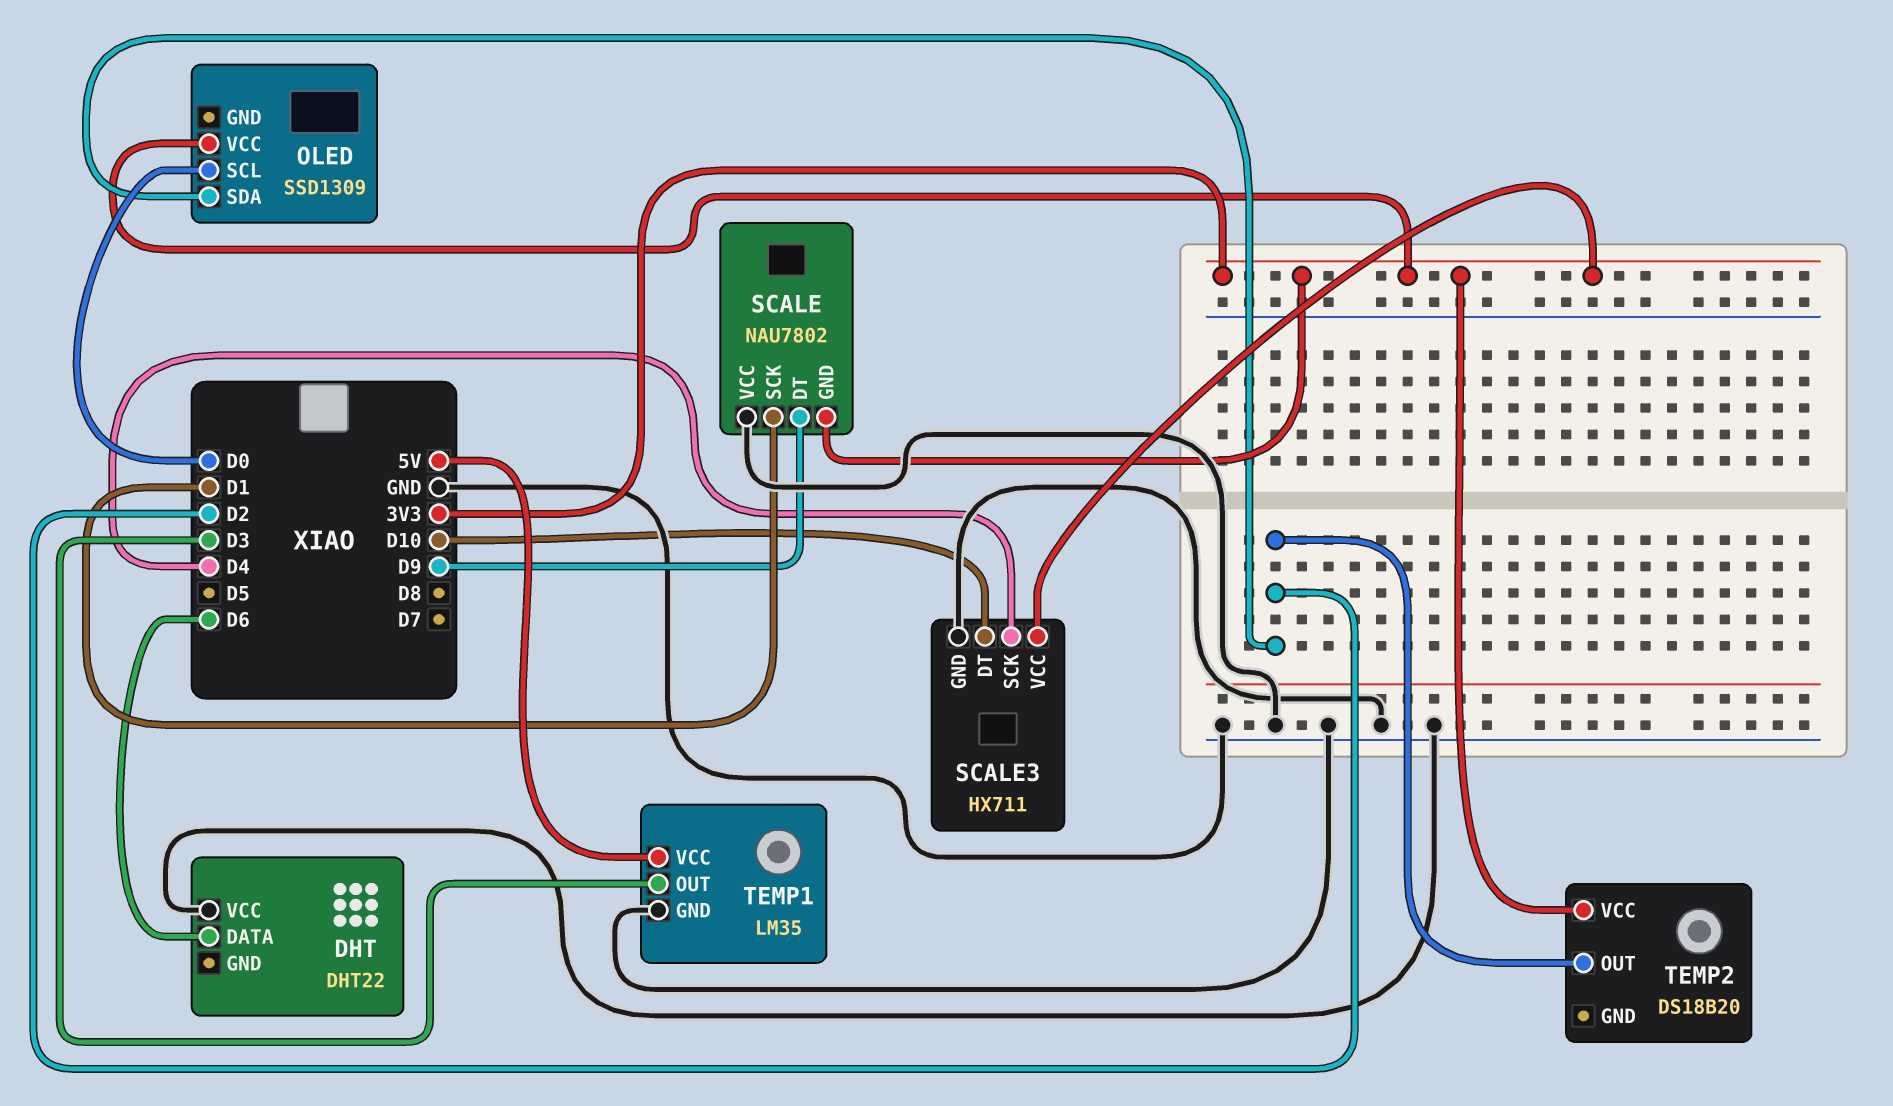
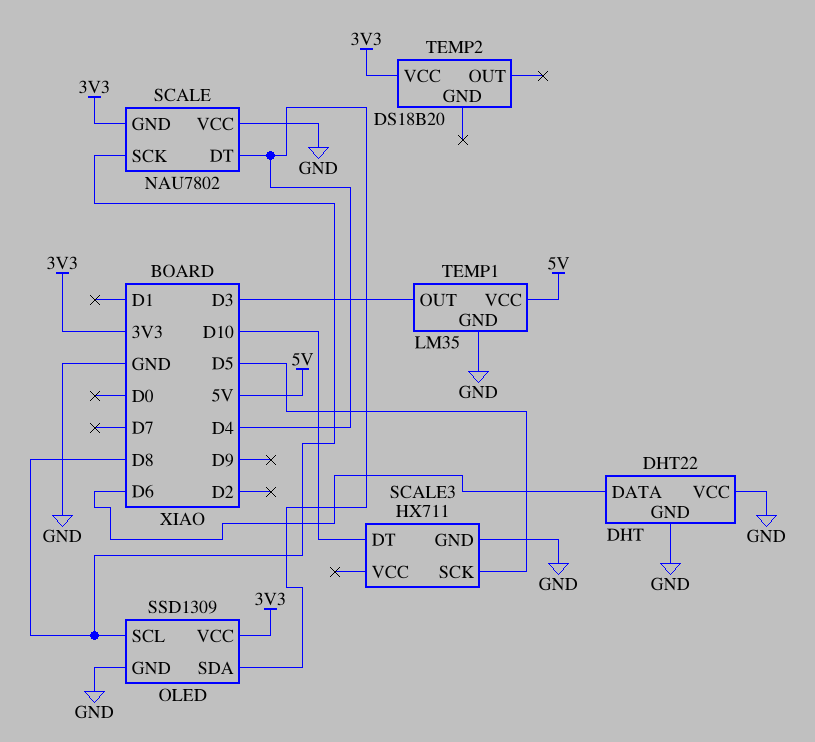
DHT pin GND: none -> GND
OLED pin GND: none -> GND
OLED pin SCL: D0 -> D8
OLED pin SDA: D2 -> D4
SCALE pin DT: D9 -> D4
SCALE pin SCK: D1 -> D8
SCALE3 pin SCK: D4 -> D5
SCALE3 pin VCC: 3V3 -> none
TEMP2 pin OUT: D2 -> none

